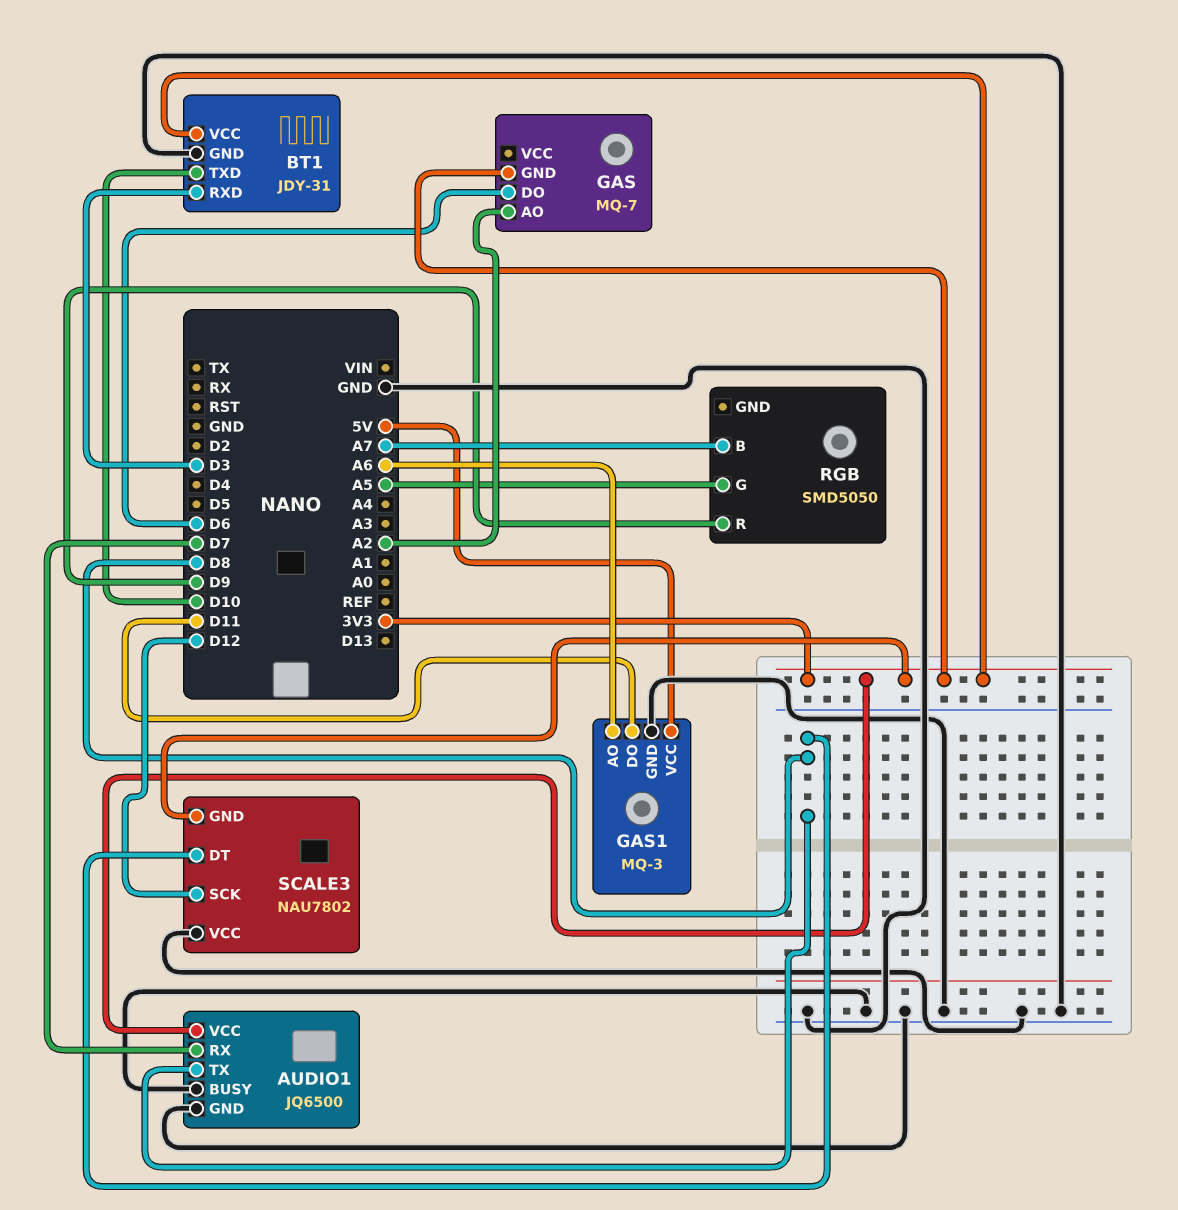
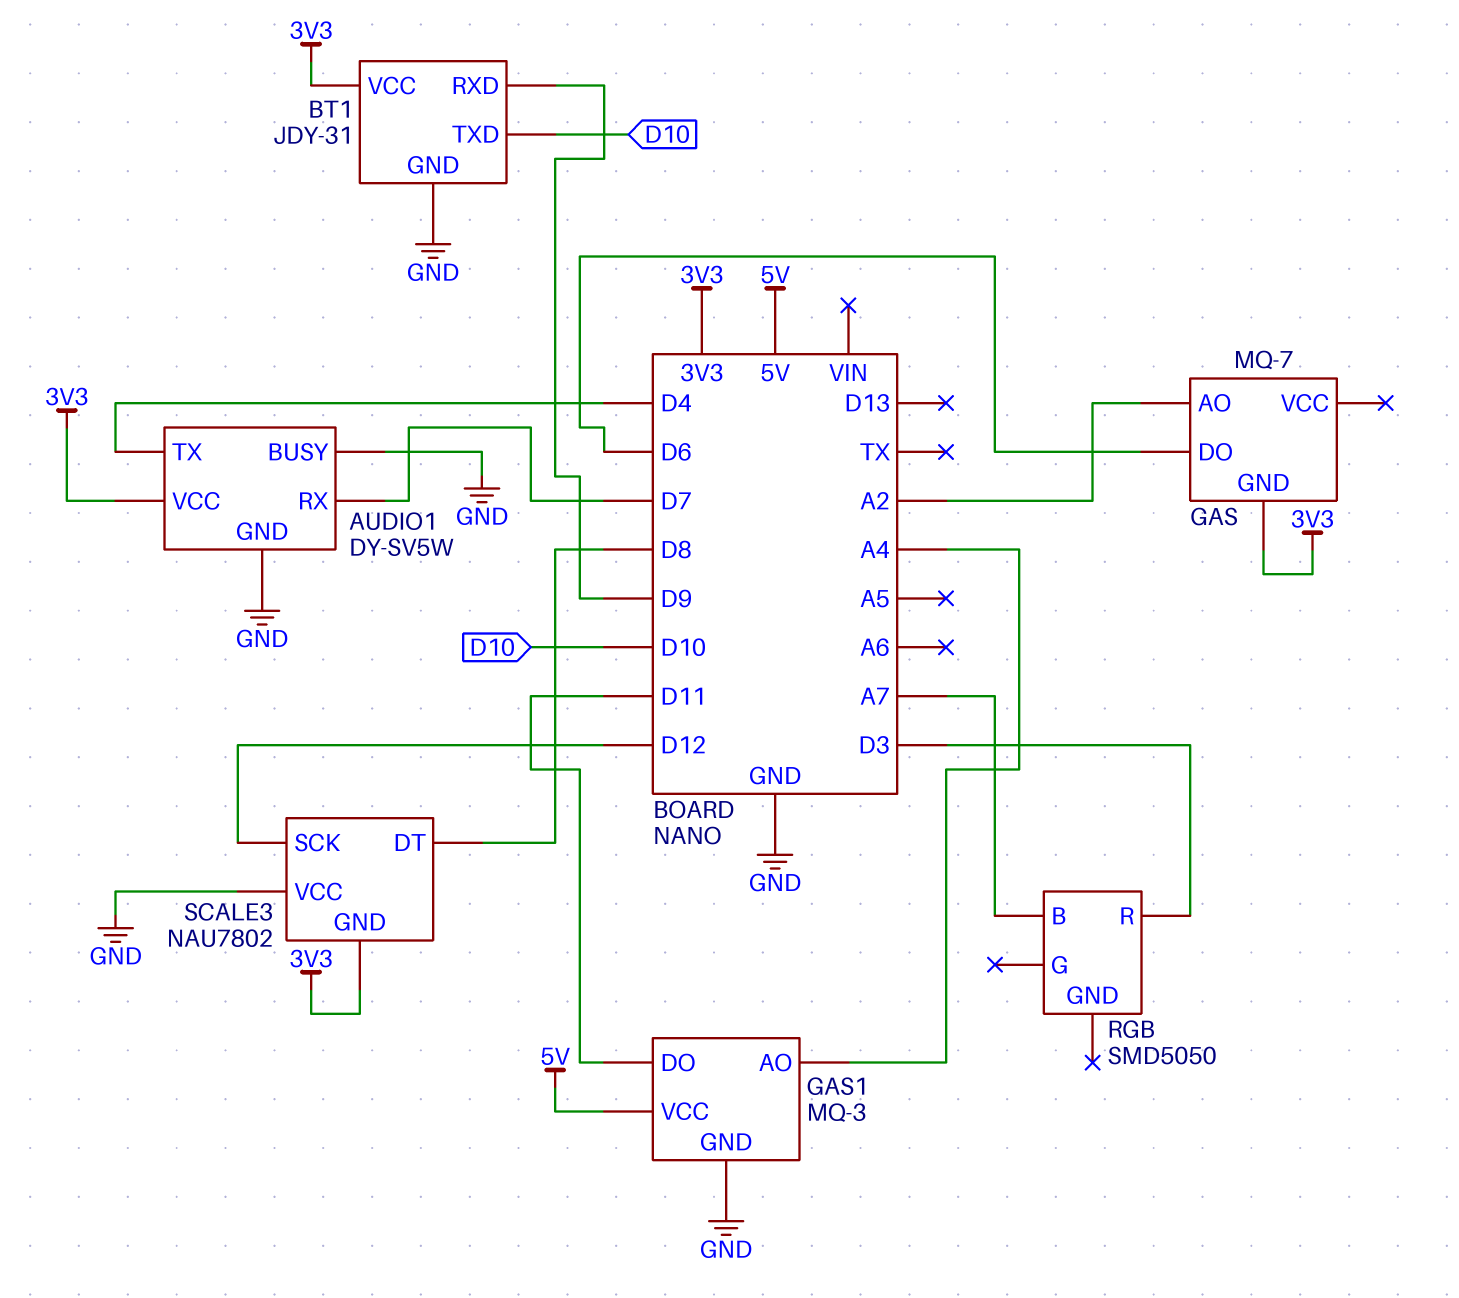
AUDIO1: JQ6500 -> DY-SV5W
AUDIO1 pin TX: D8 -> D4
BT1 pin RXD: D3 -> D9
GAS1 pin AO: A6 -> A4
RGB pin G: A5 -> none
RGB pin R: D9 -> D3

